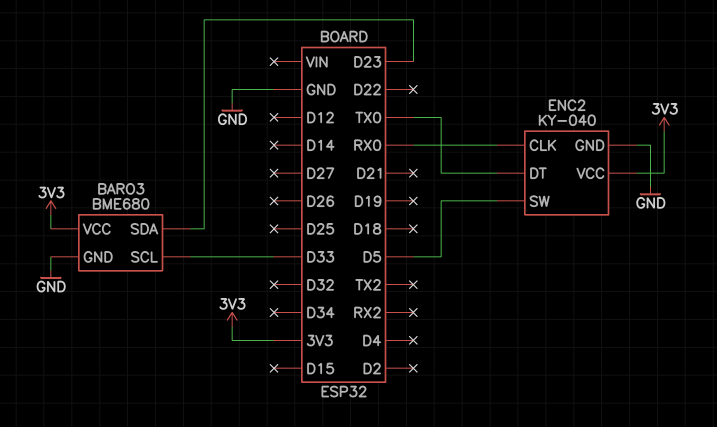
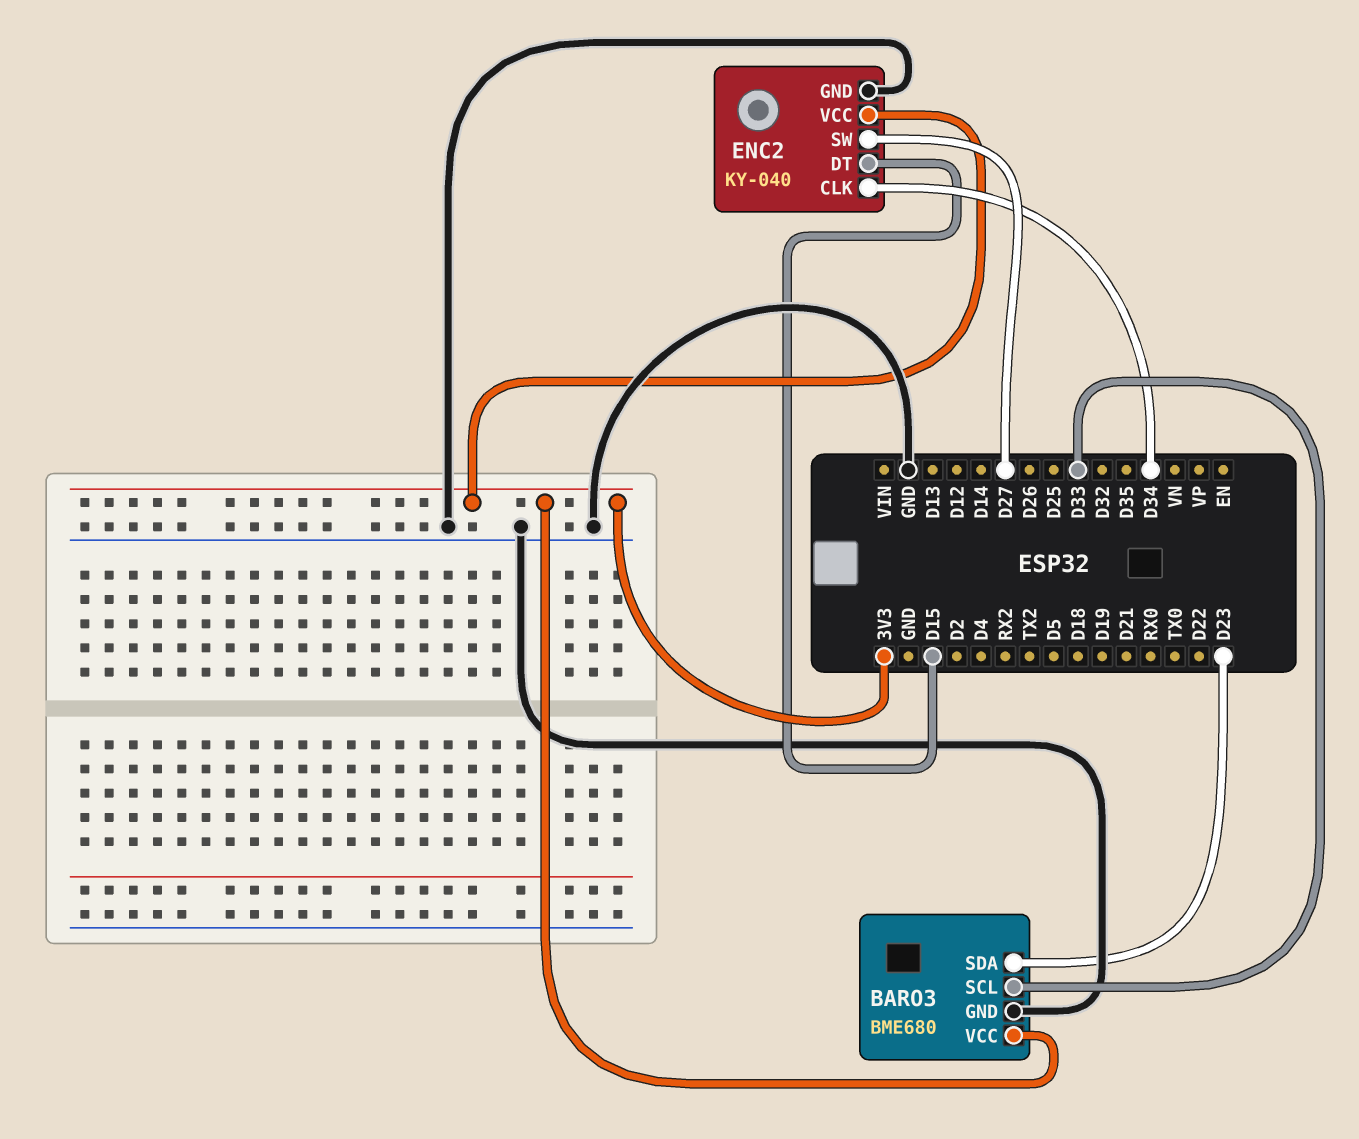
ENC2 pin CLK: RX0 -> D34
ENC2 pin DT: TX0 -> D15
ENC2 pin SW: D5 -> D27

